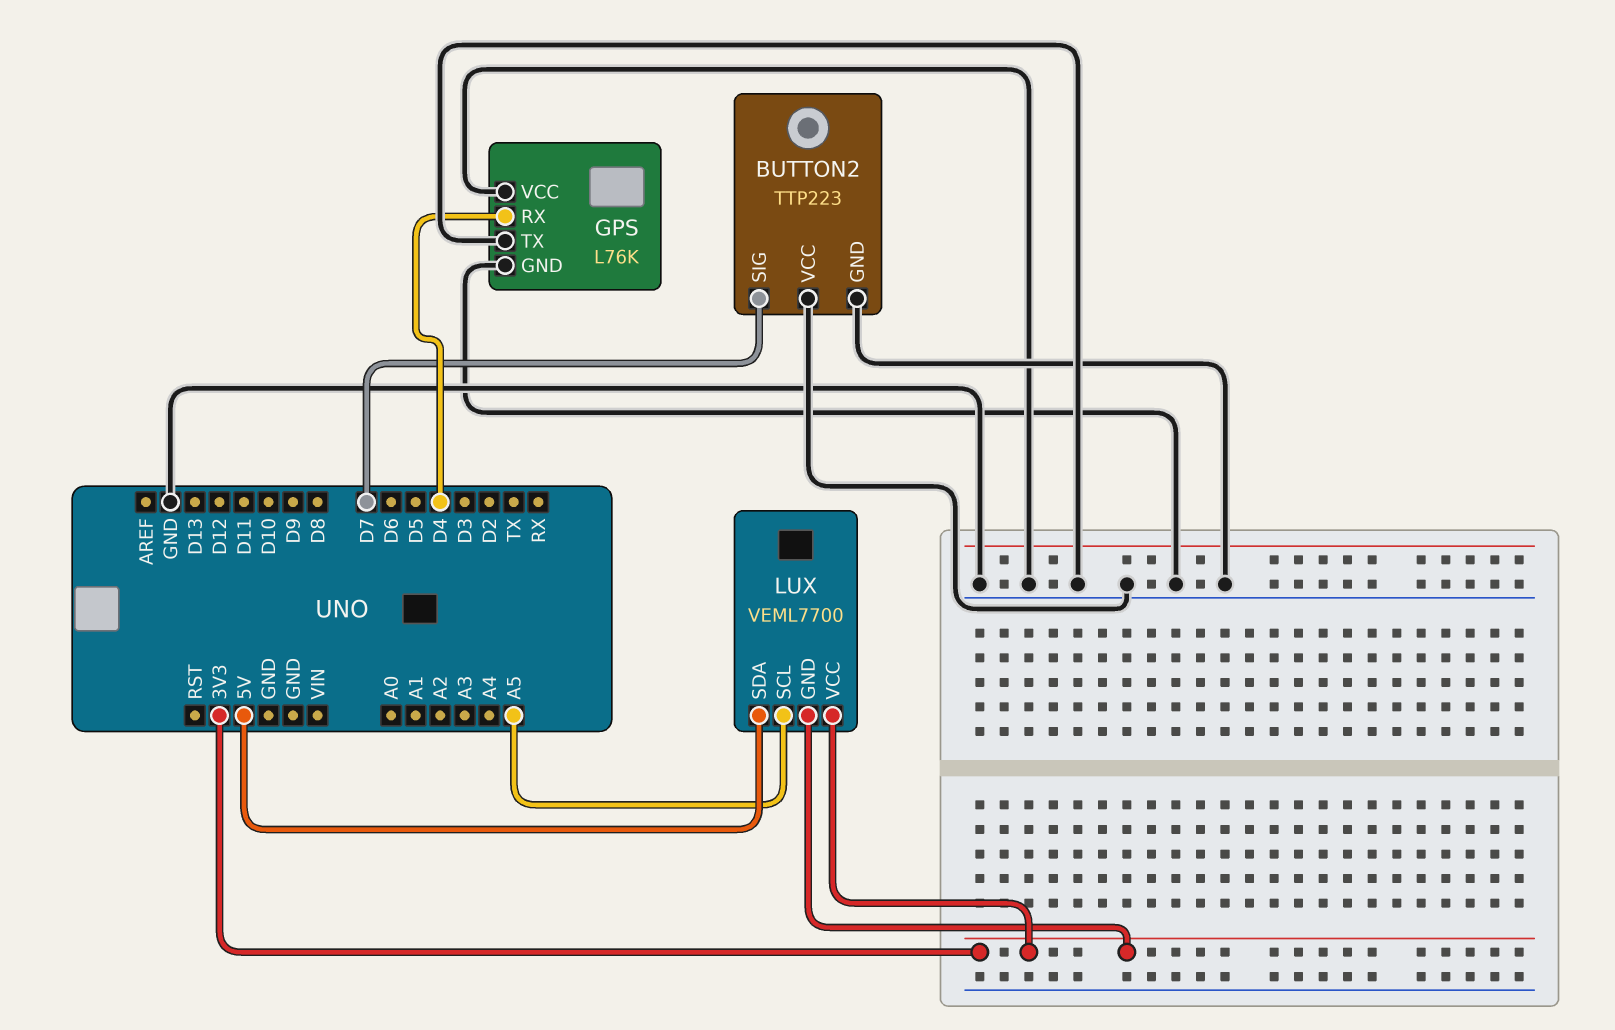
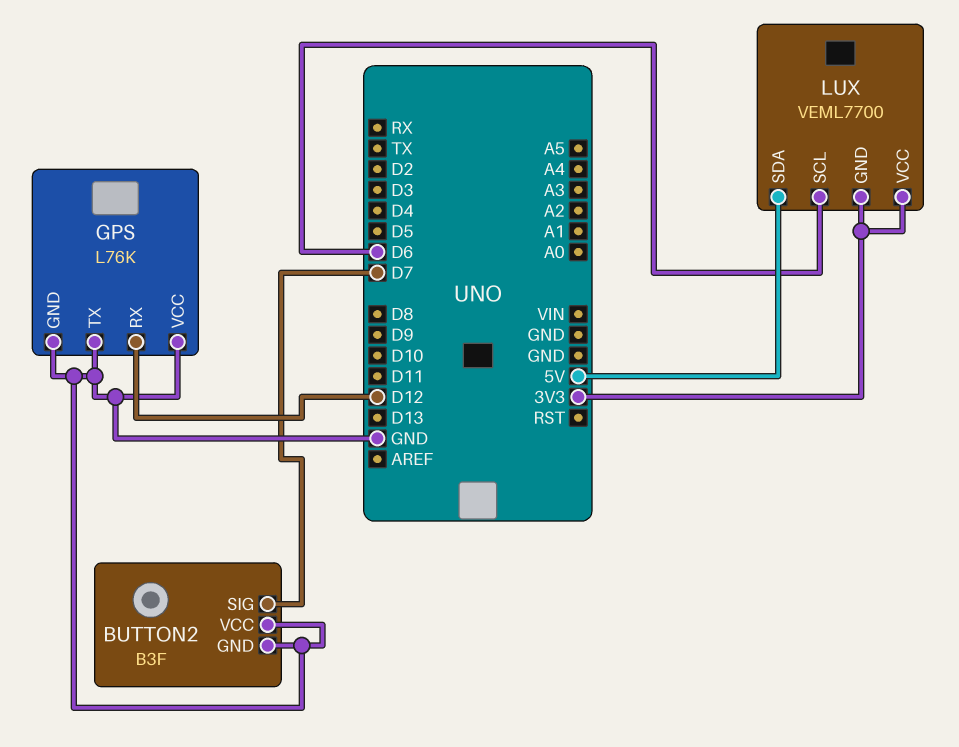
BUTTON2: TTP223 -> B3F
GPS pin RX: D4 -> D12
LUX pin SCL: A5 -> D6

